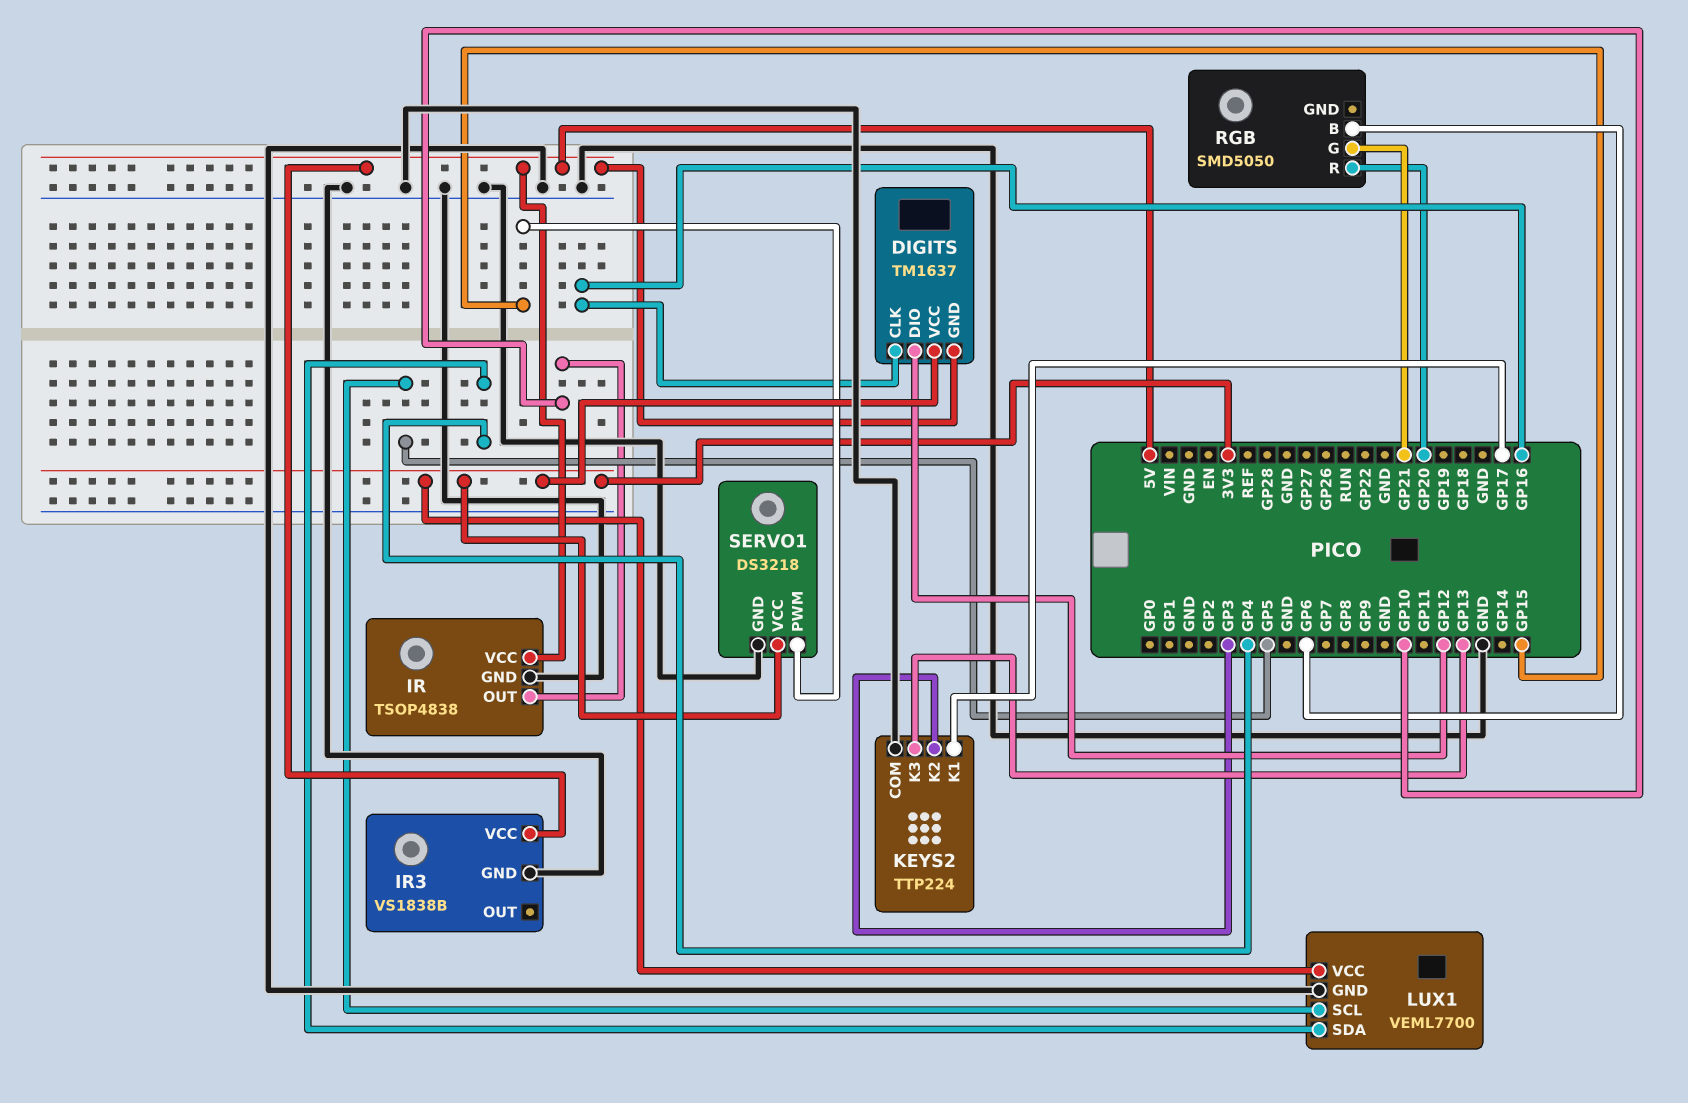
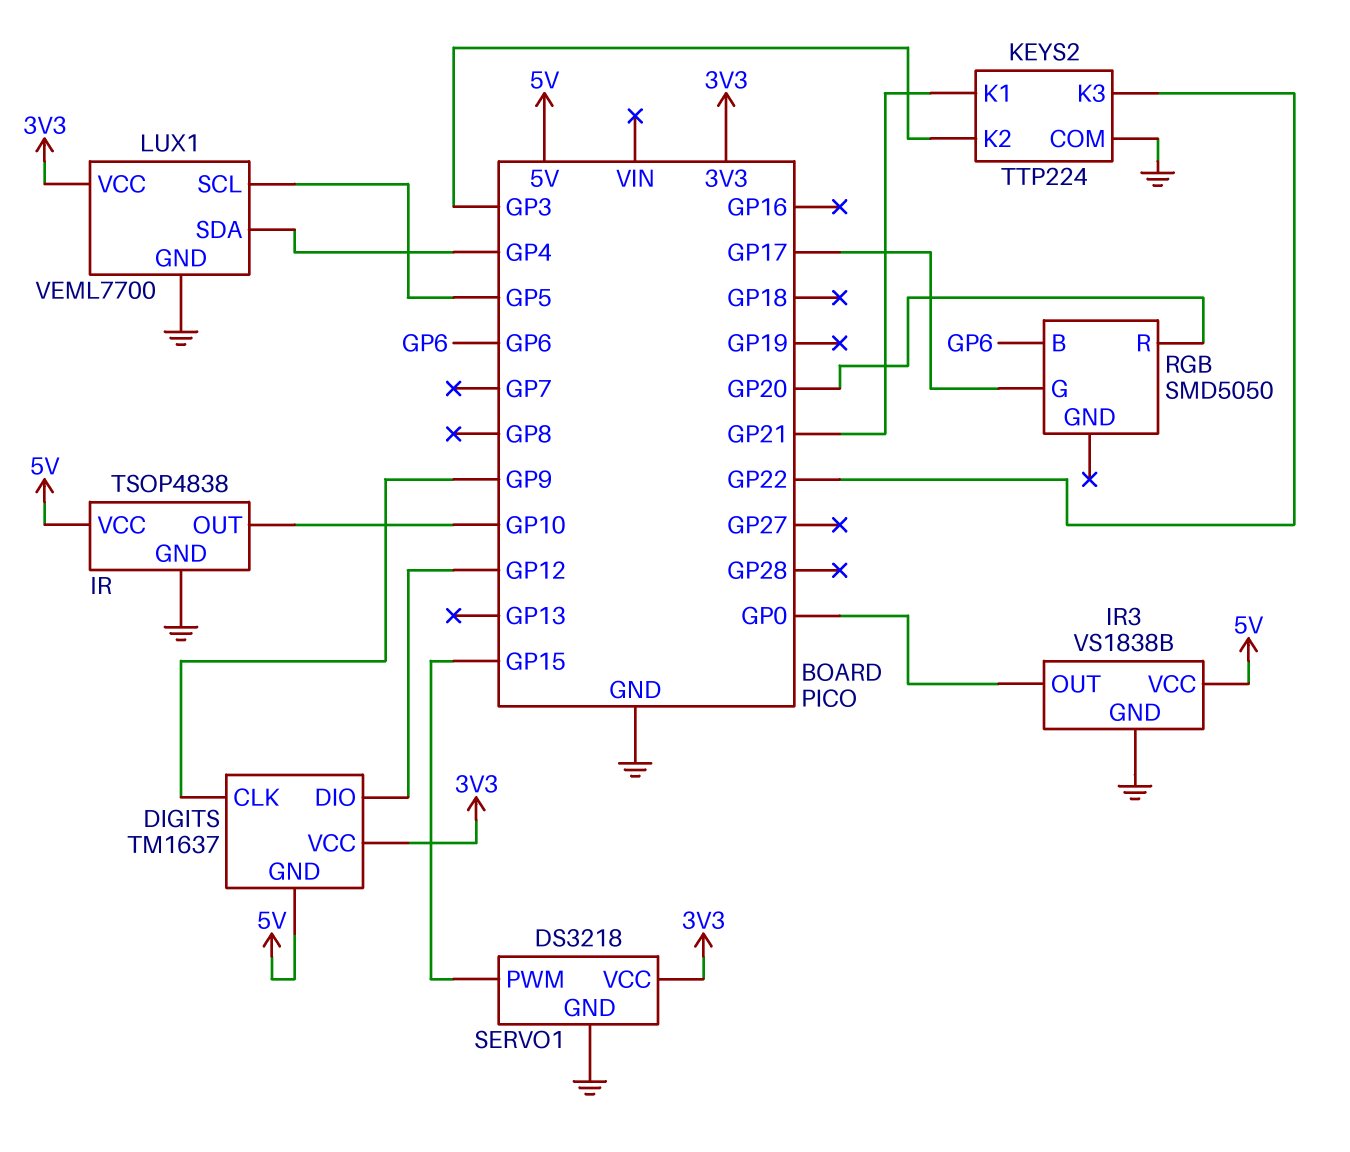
DIGITS pin CLK: GP16 -> GP9
IR3 pin OUT: none -> GP0
KEYS2 pin K1: GP17 -> GP21
KEYS2 pin K3: GP13 -> GP22
RGB pin G: GP21 -> GP17

